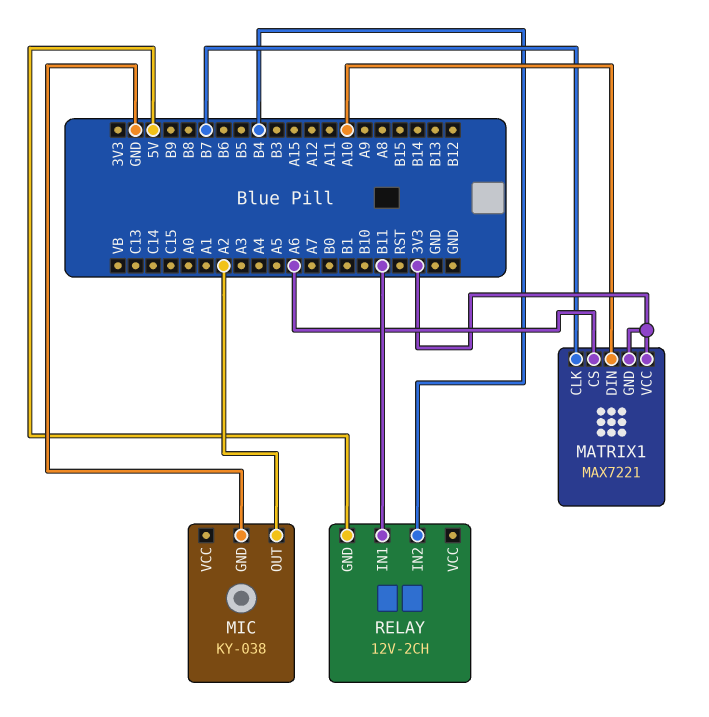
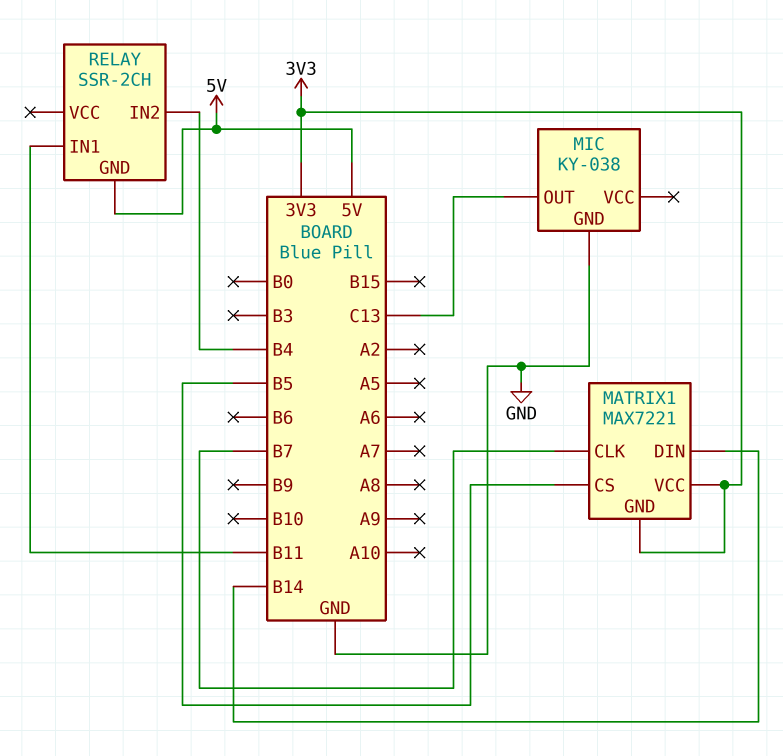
MATRIX1 pin CS: A6 -> B5
MATRIX1 pin DIN: A10 -> B14
MIC pin OUT: A2 -> C13
RELAY: 12V-2CH -> SSR-2CH

